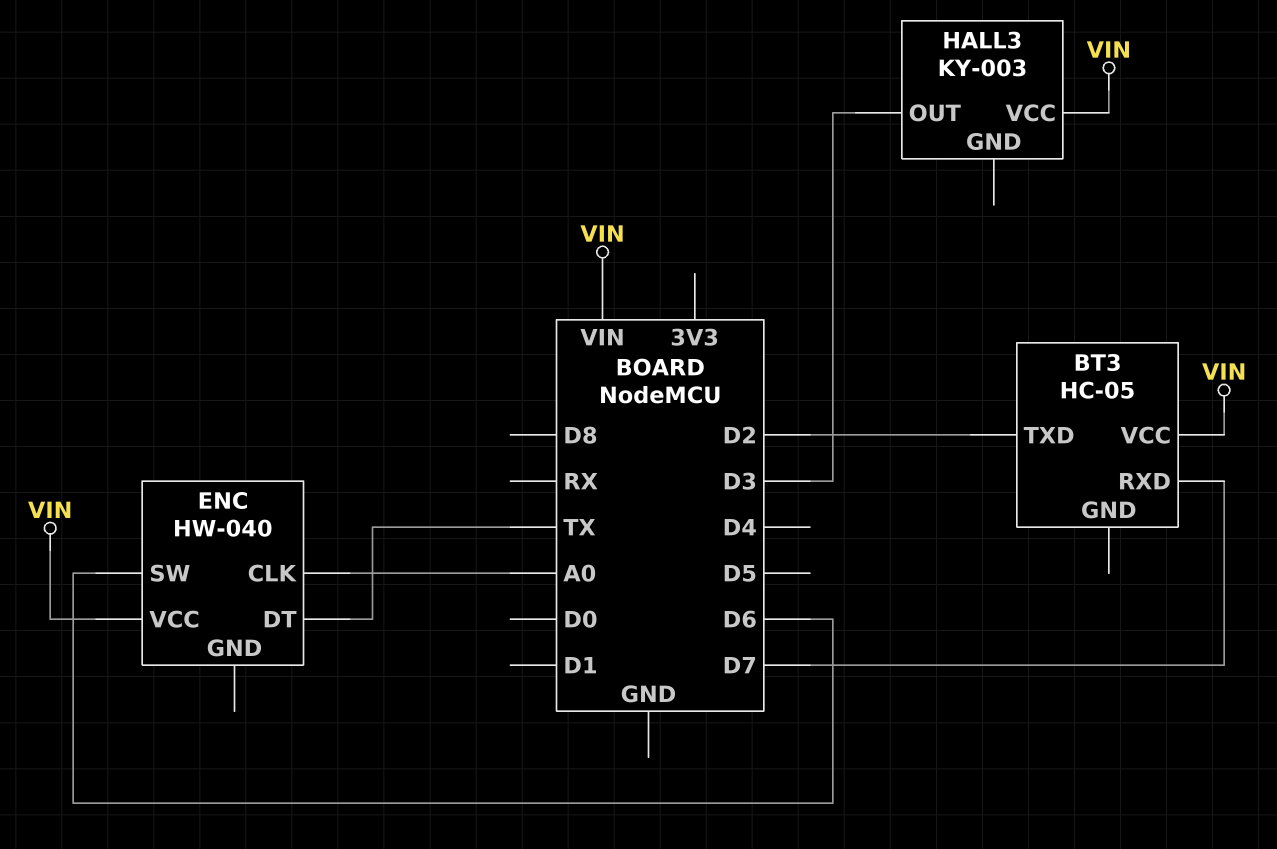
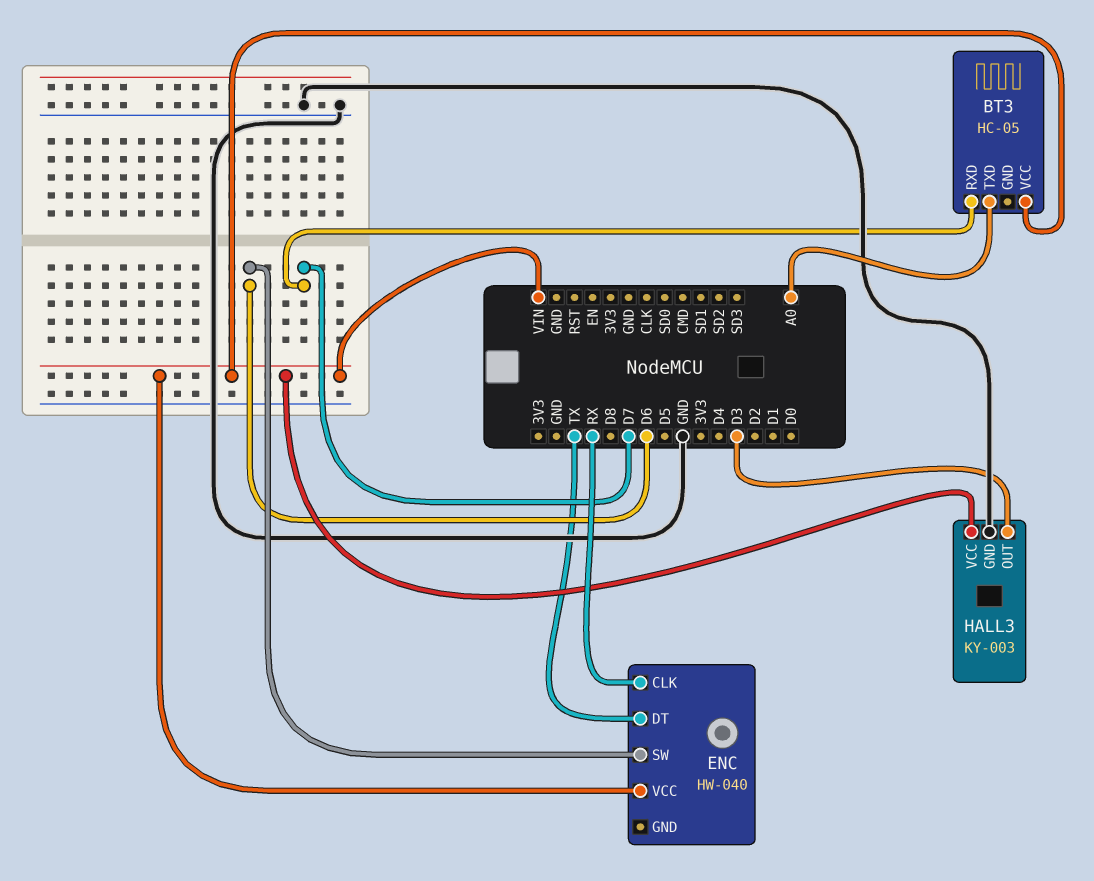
BT3 pin TXD: D2 -> A0
ENC pin CLK: A0 -> RX
HALL3 pin GND: none -> GND

